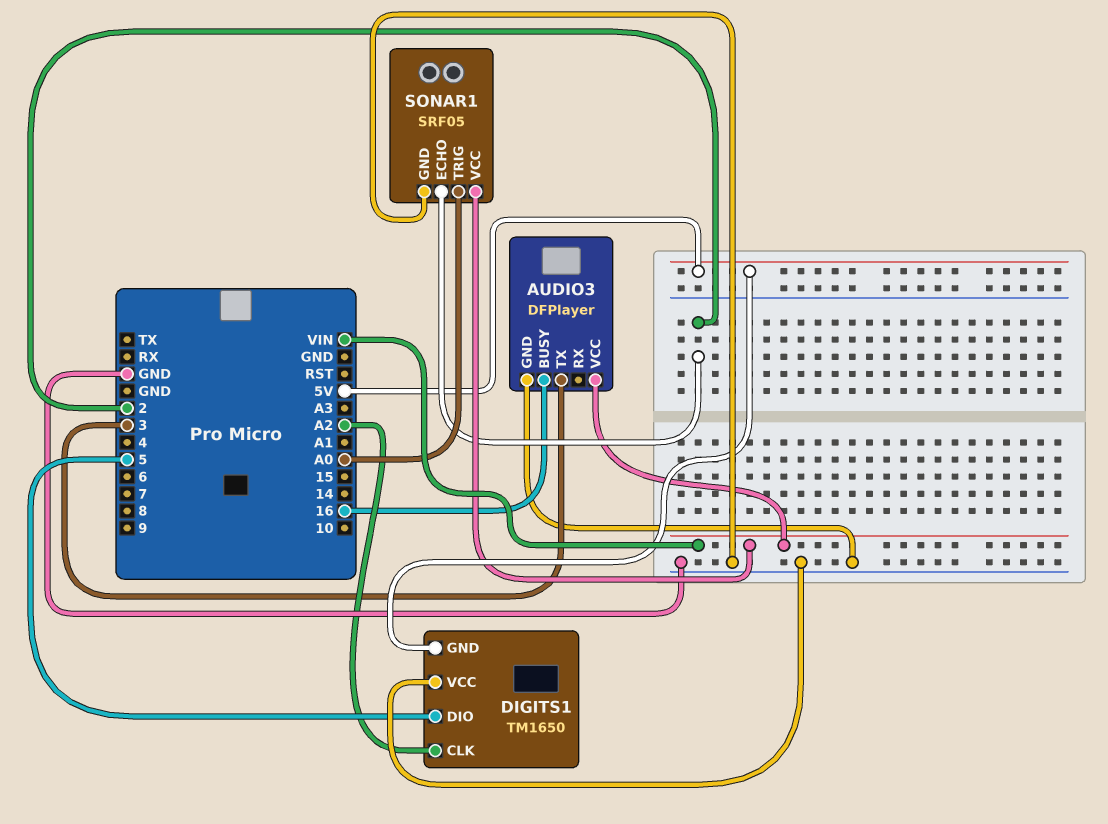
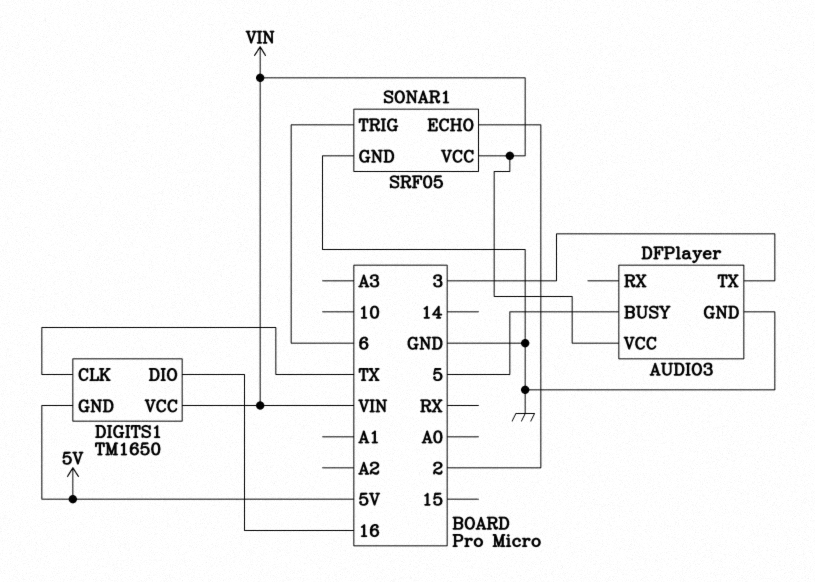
AUDIO3 pin BUSY: 16 -> 5
DIGITS1 pin CLK: A2 -> TX
DIGITS1 pin DIO: 5 -> 16
DIGITS1 pin VCC: GND -> VIN
SONAR1 pin TRIG: A0 -> 6

